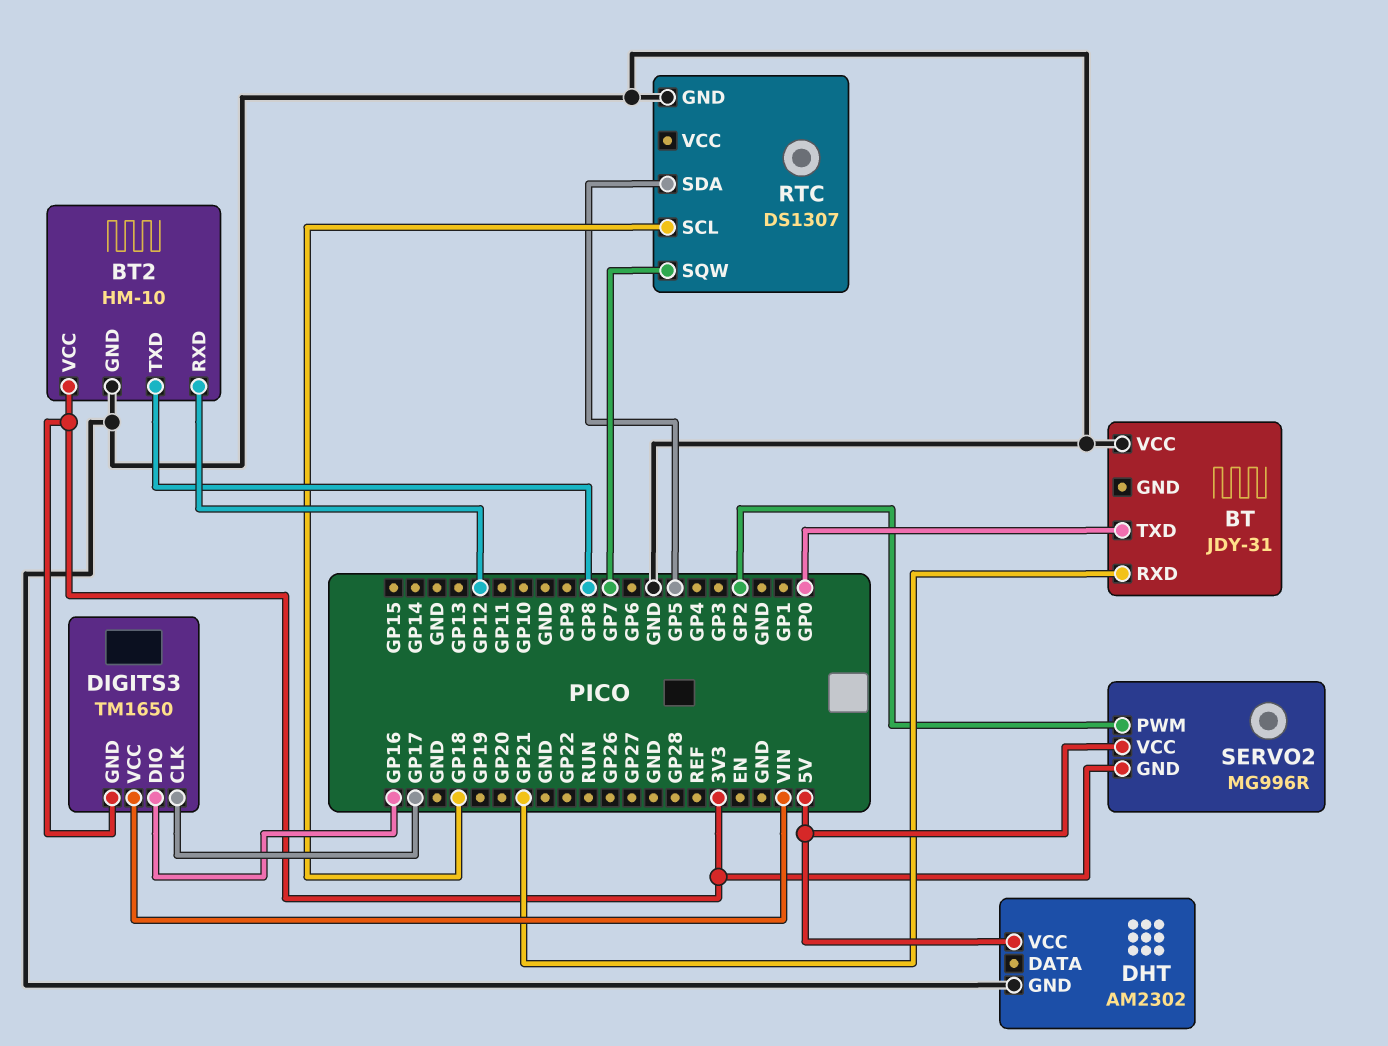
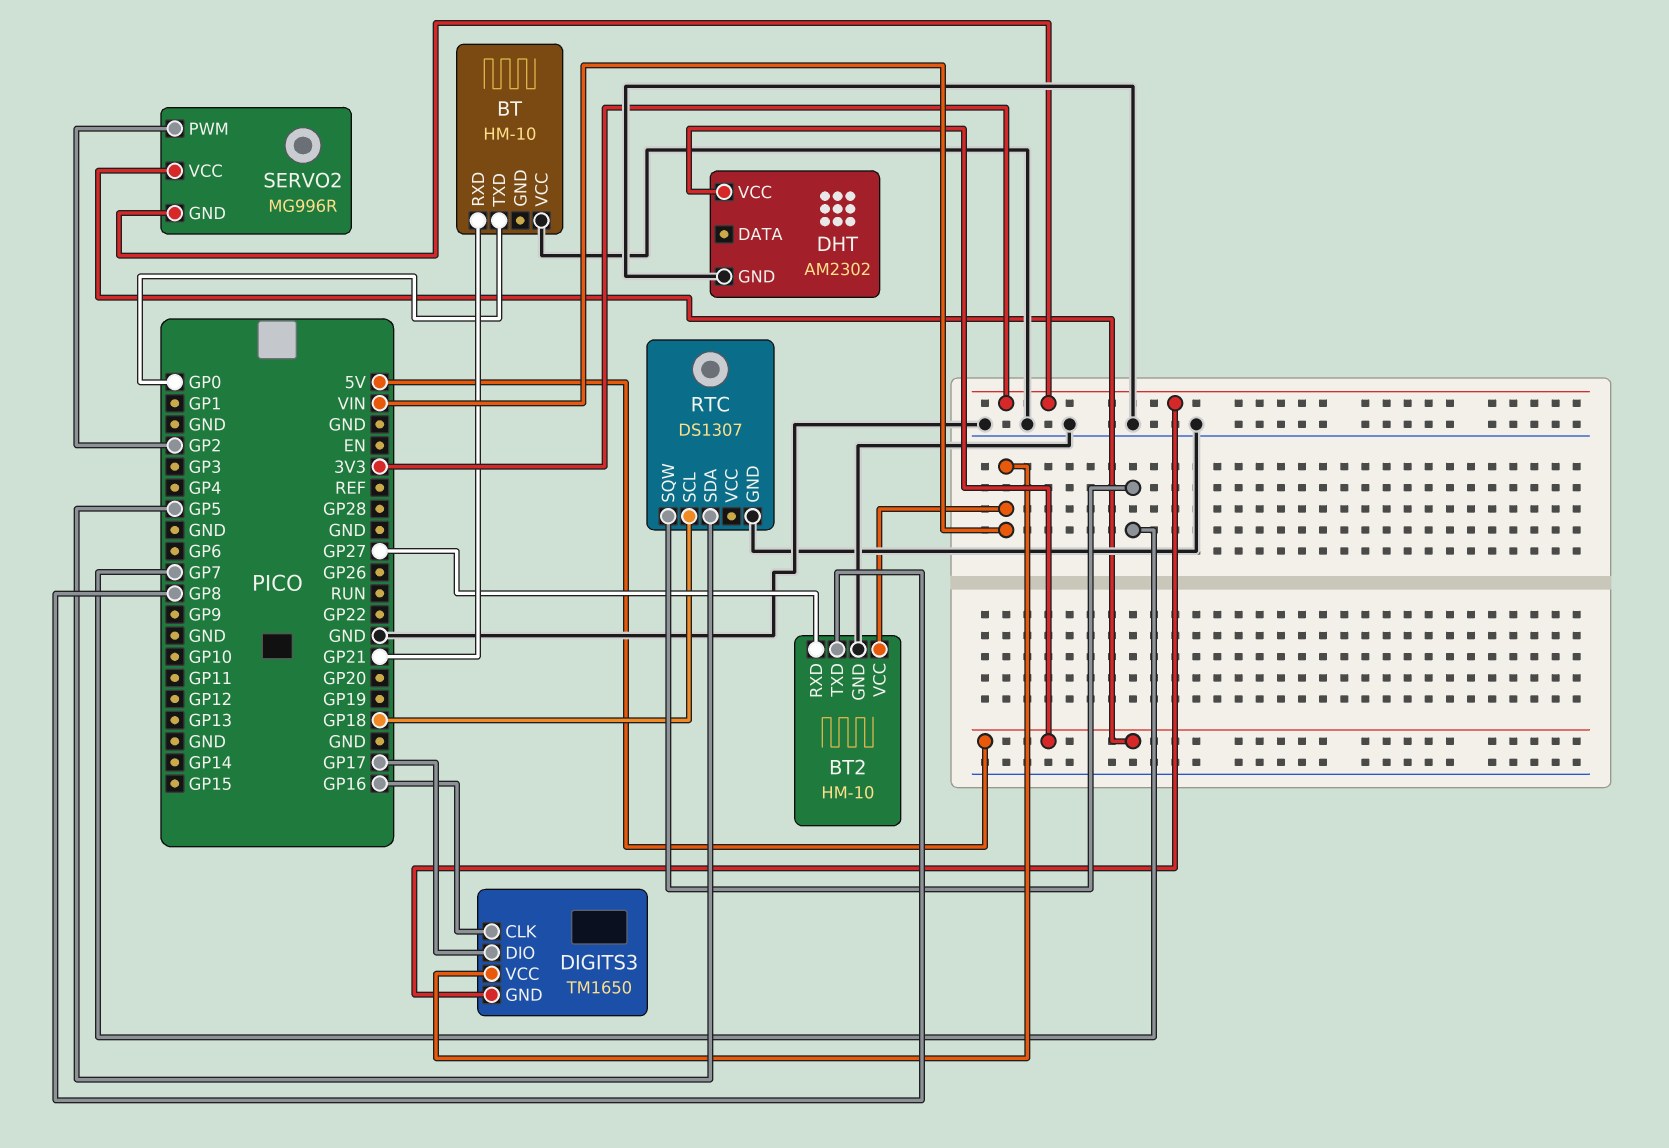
BT: JDY-31 -> HM-10
BT2 pin RXD: GP12 -> GP27
BT2 pin VCC: 3V3 -> VIN
DIGITS3 pin CLK: GP17 -> GP16
DIGITS3 pin DIO: GP16 -> GP17

